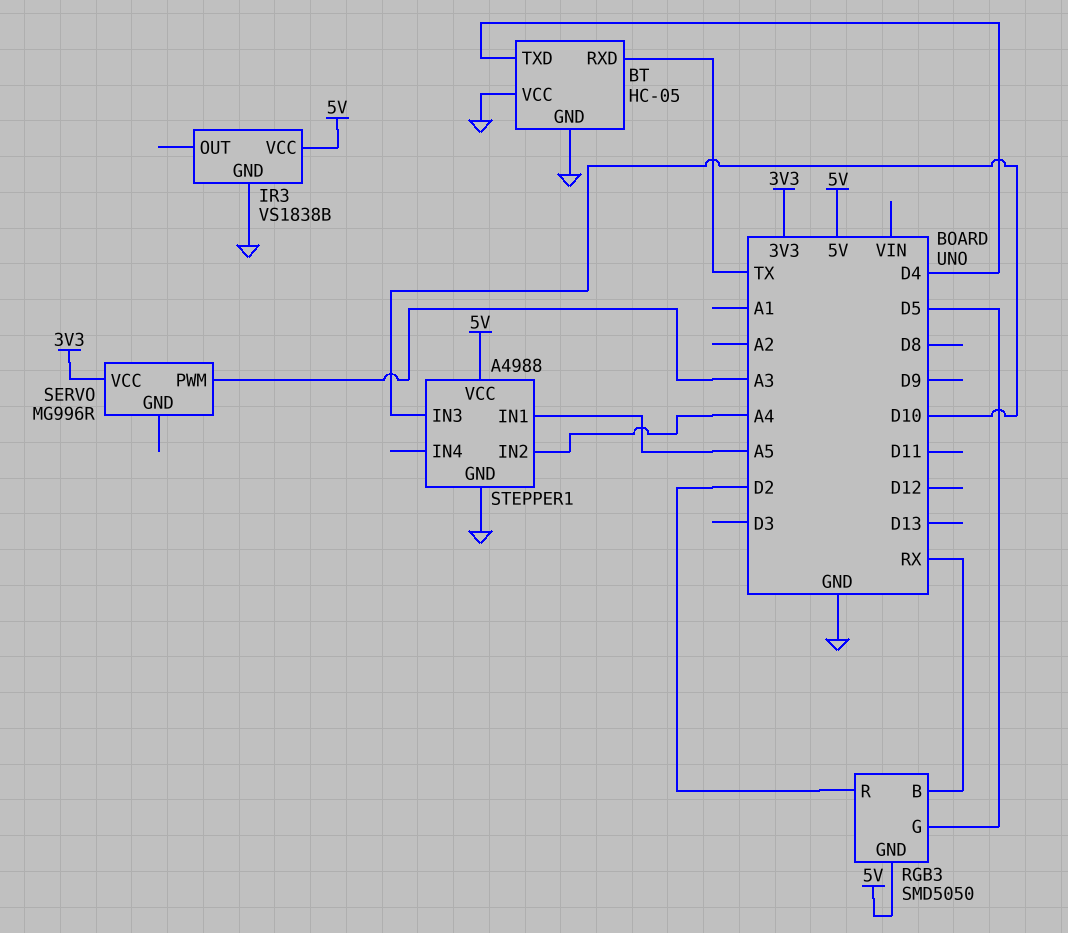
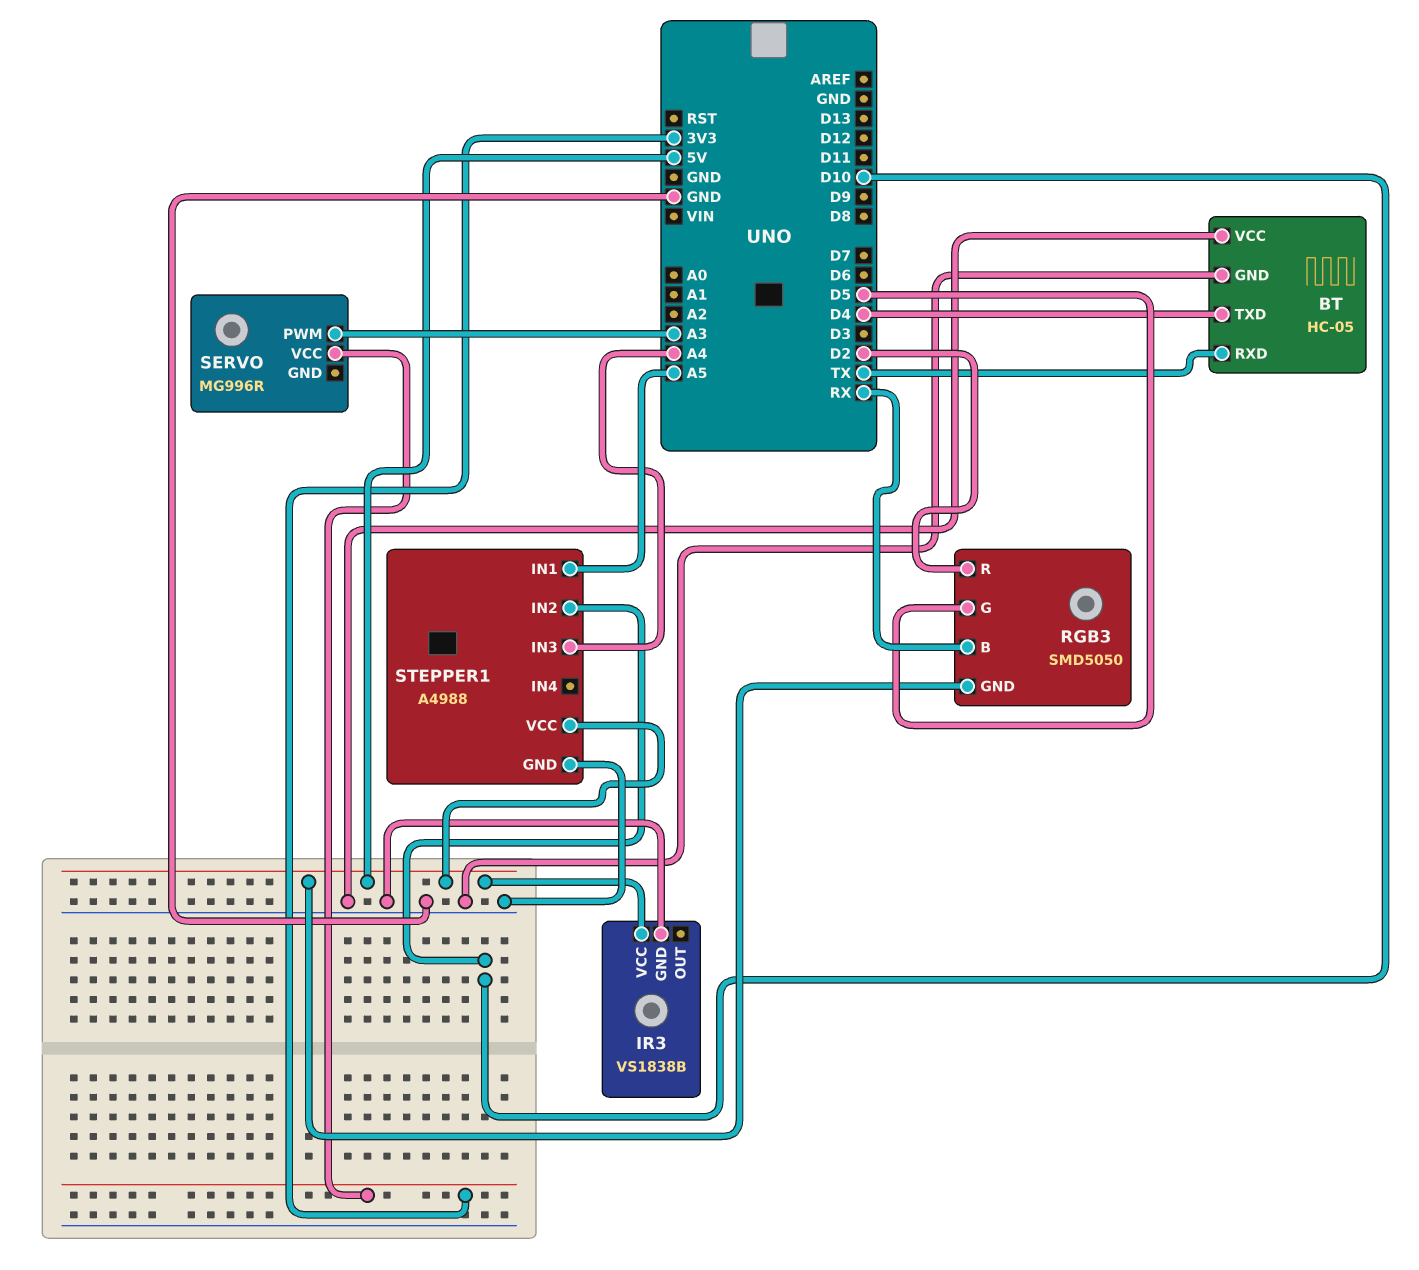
STEPPER1 pin IN2: A4 -> D10
STEPPER1 pin IN3: D10 -> A4

